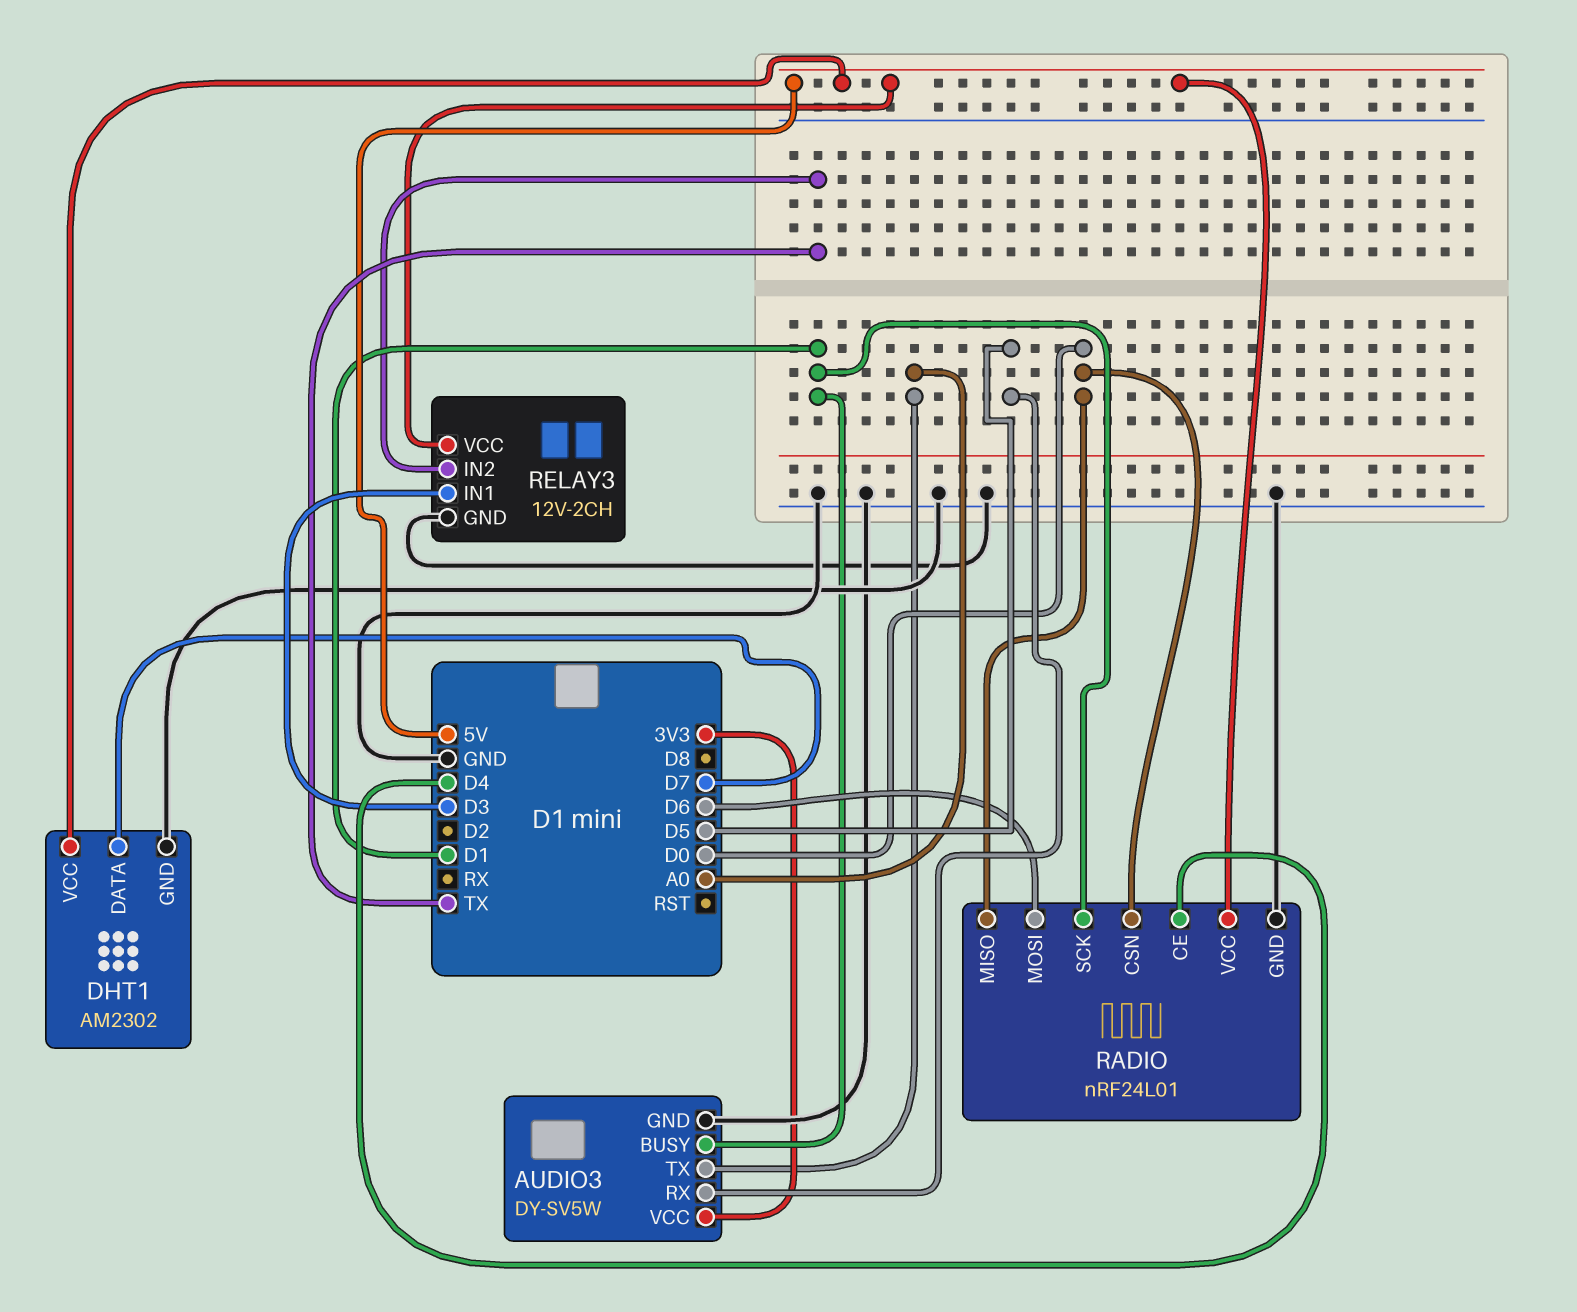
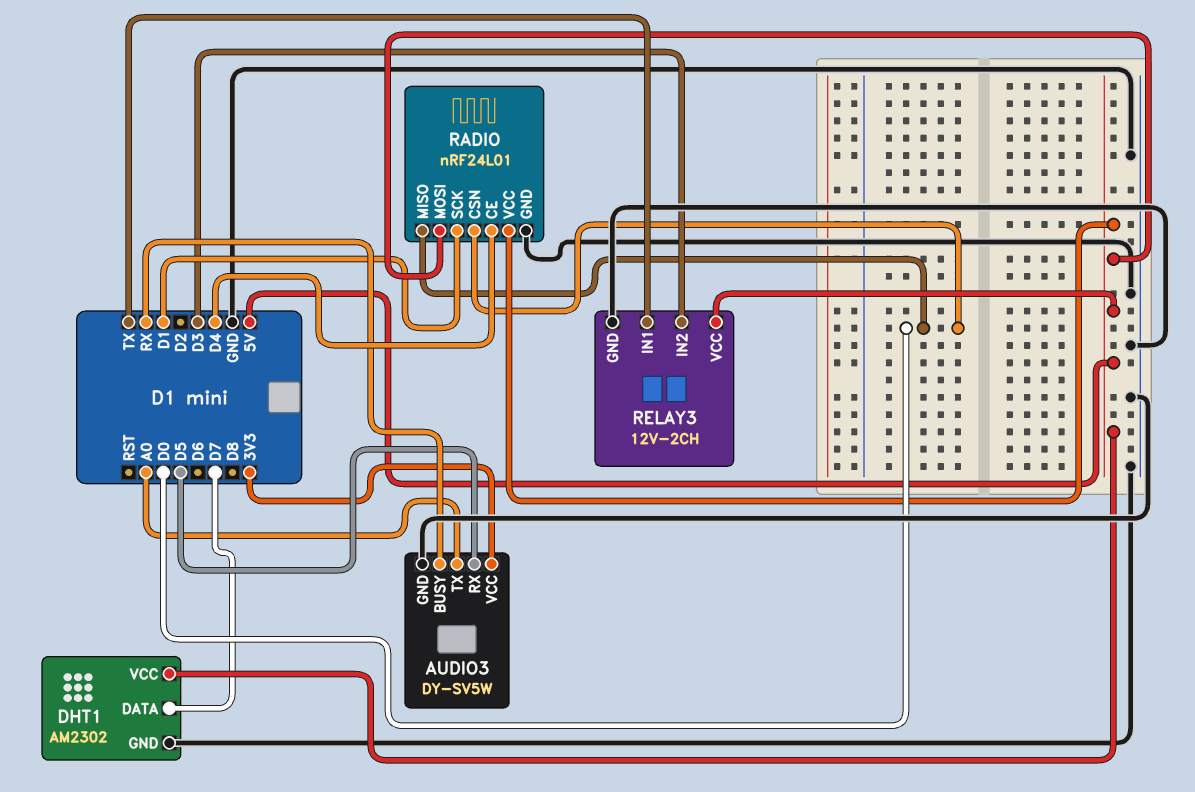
AUDIO3 pin BUSY: D1 -> RX
RADIO pin MOSI: D6 -> 5V
RELAY3 pin IN1: D3 -> TX
RELAY3 pin IN2: TX -> D3

